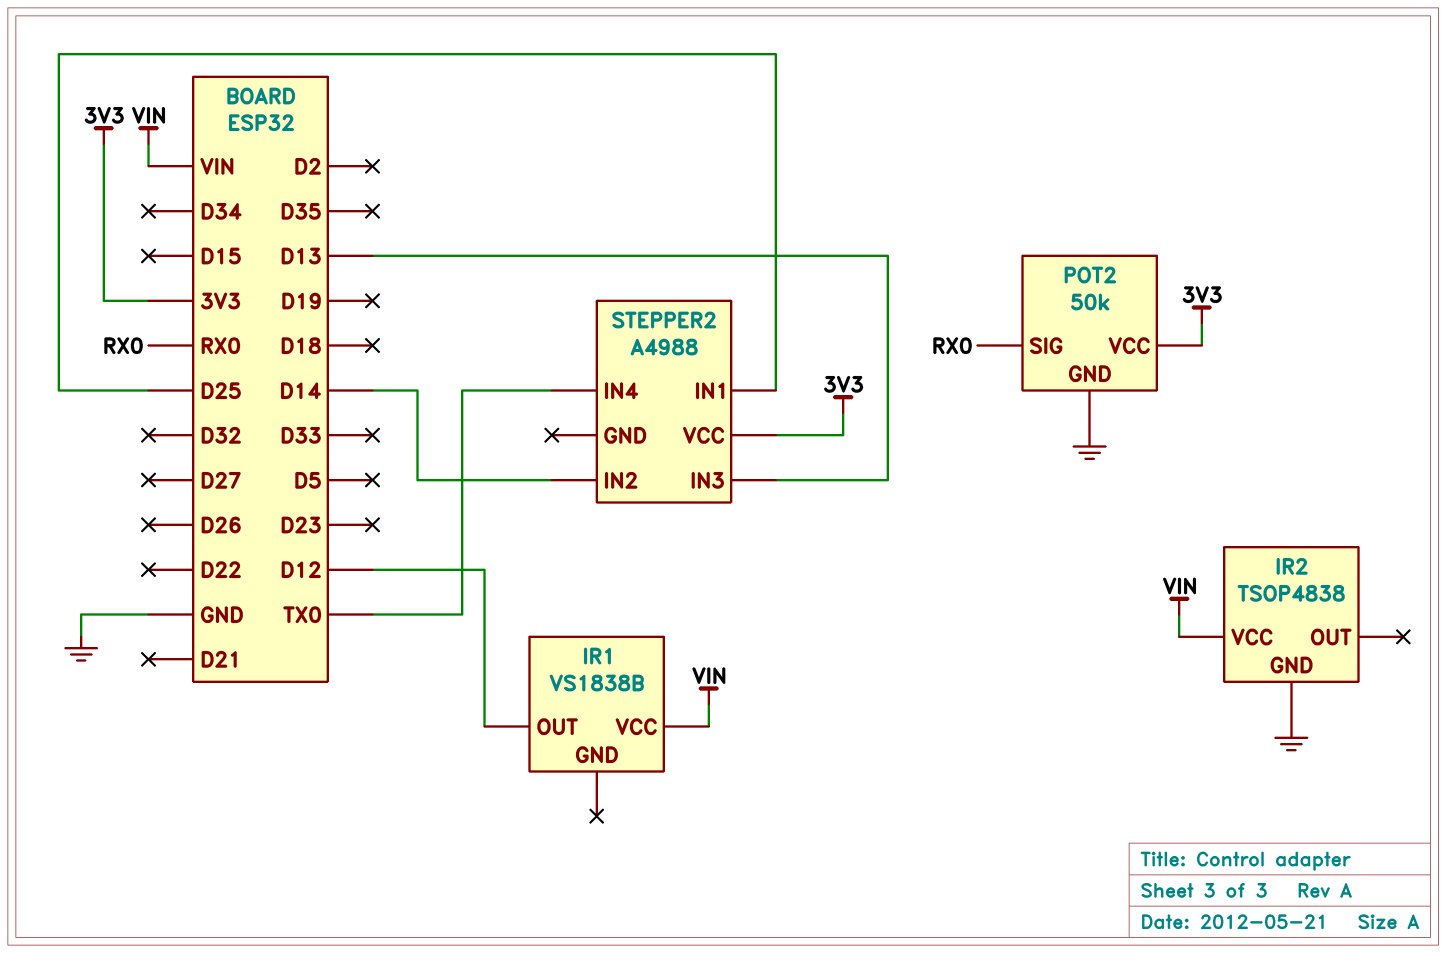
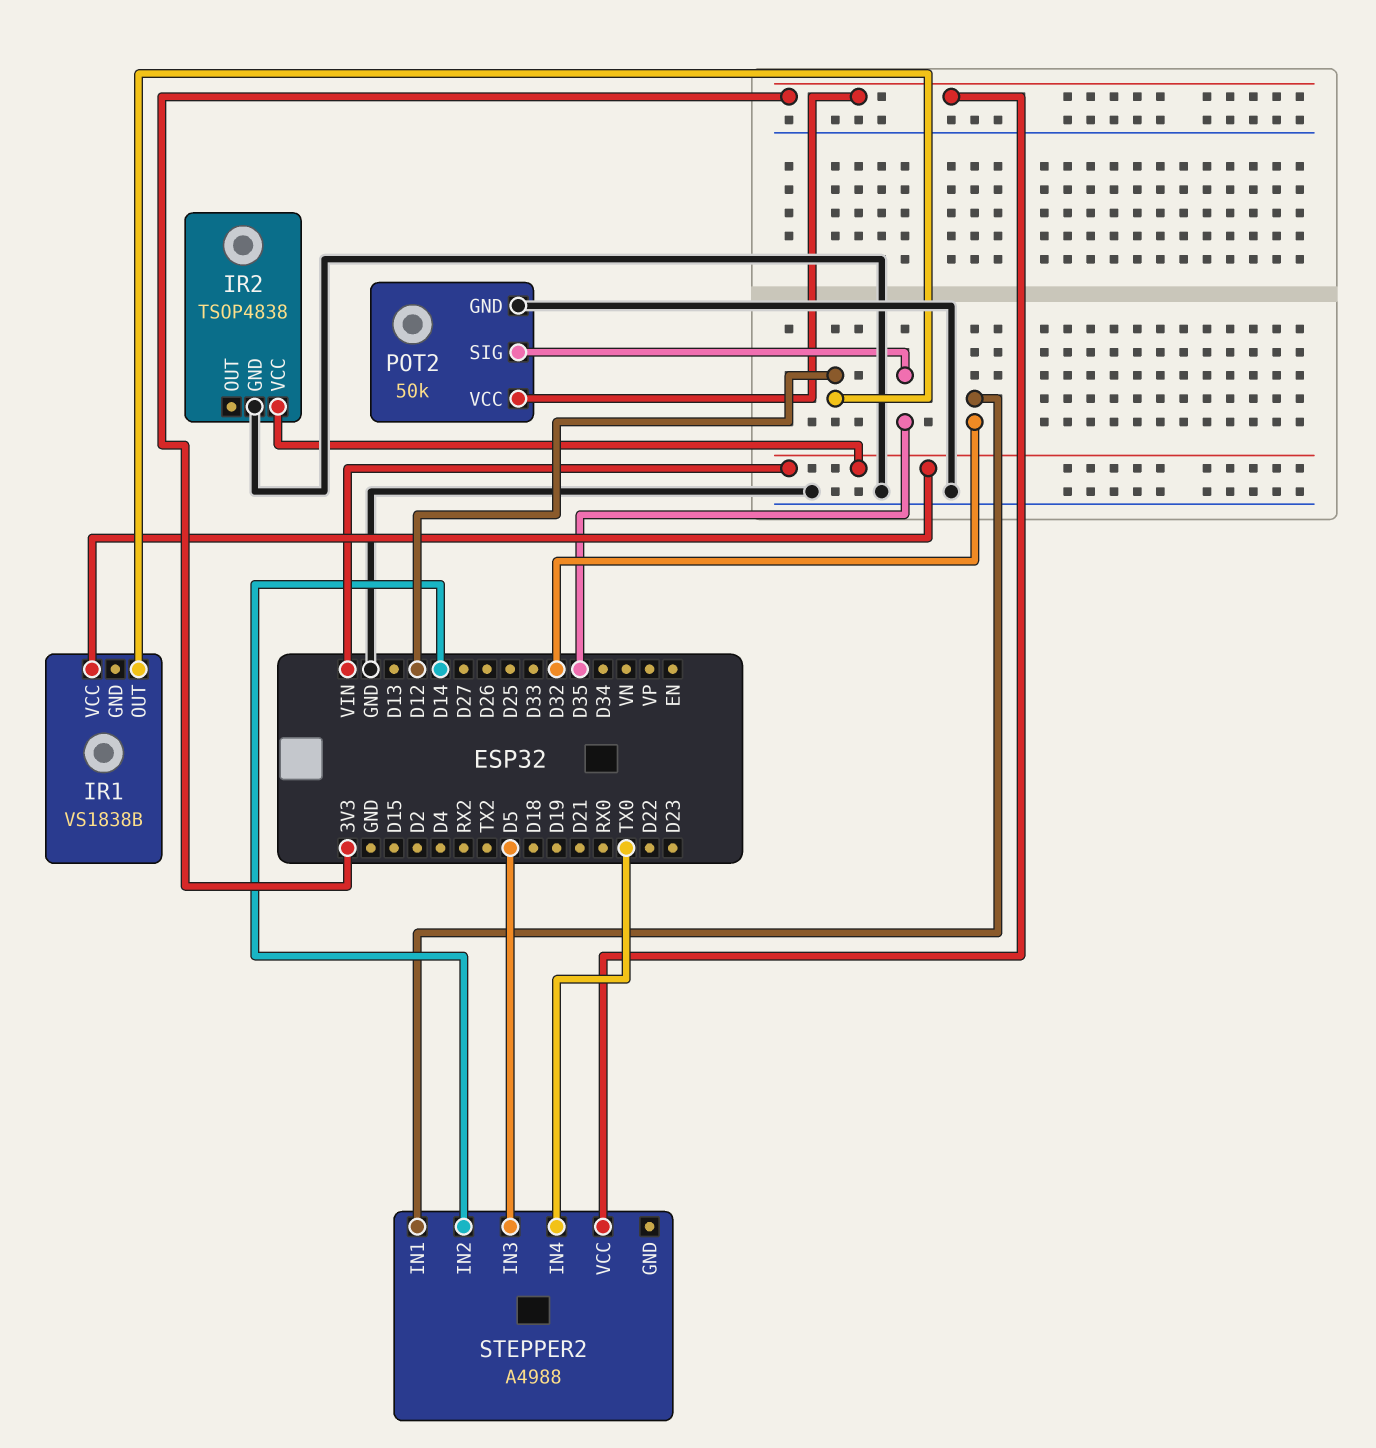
POT2 pin SIG: RX0 -> D35
STEPPER2 pin IN1: D25 -> D32
STEPPER2 pin IN3: D13 -> D5

